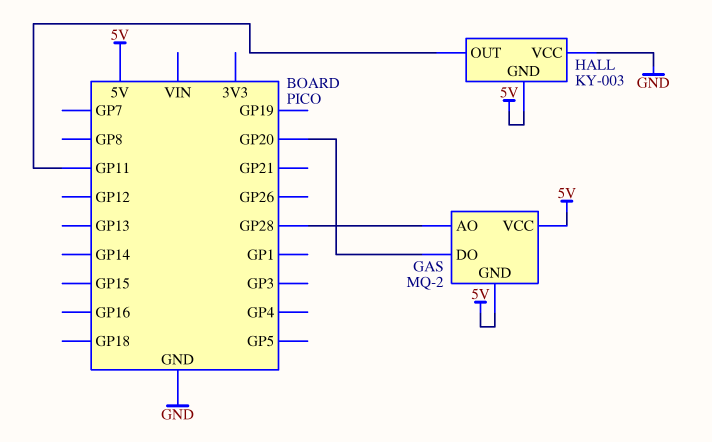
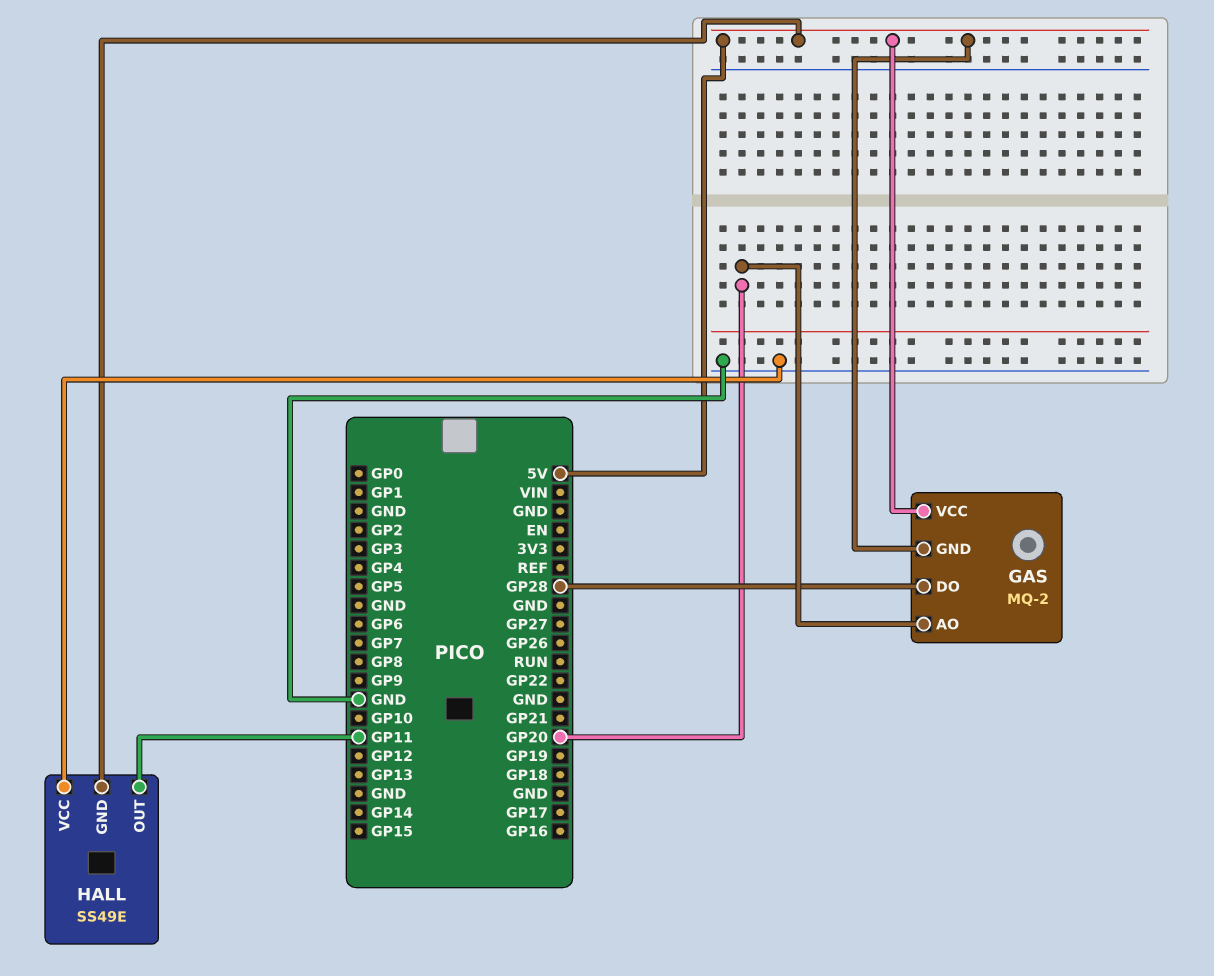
GAS pin AO: GP28 -> GP20
GAS pin DO: GP20 -> GP28
HALL: KY-003 -> SS49E

